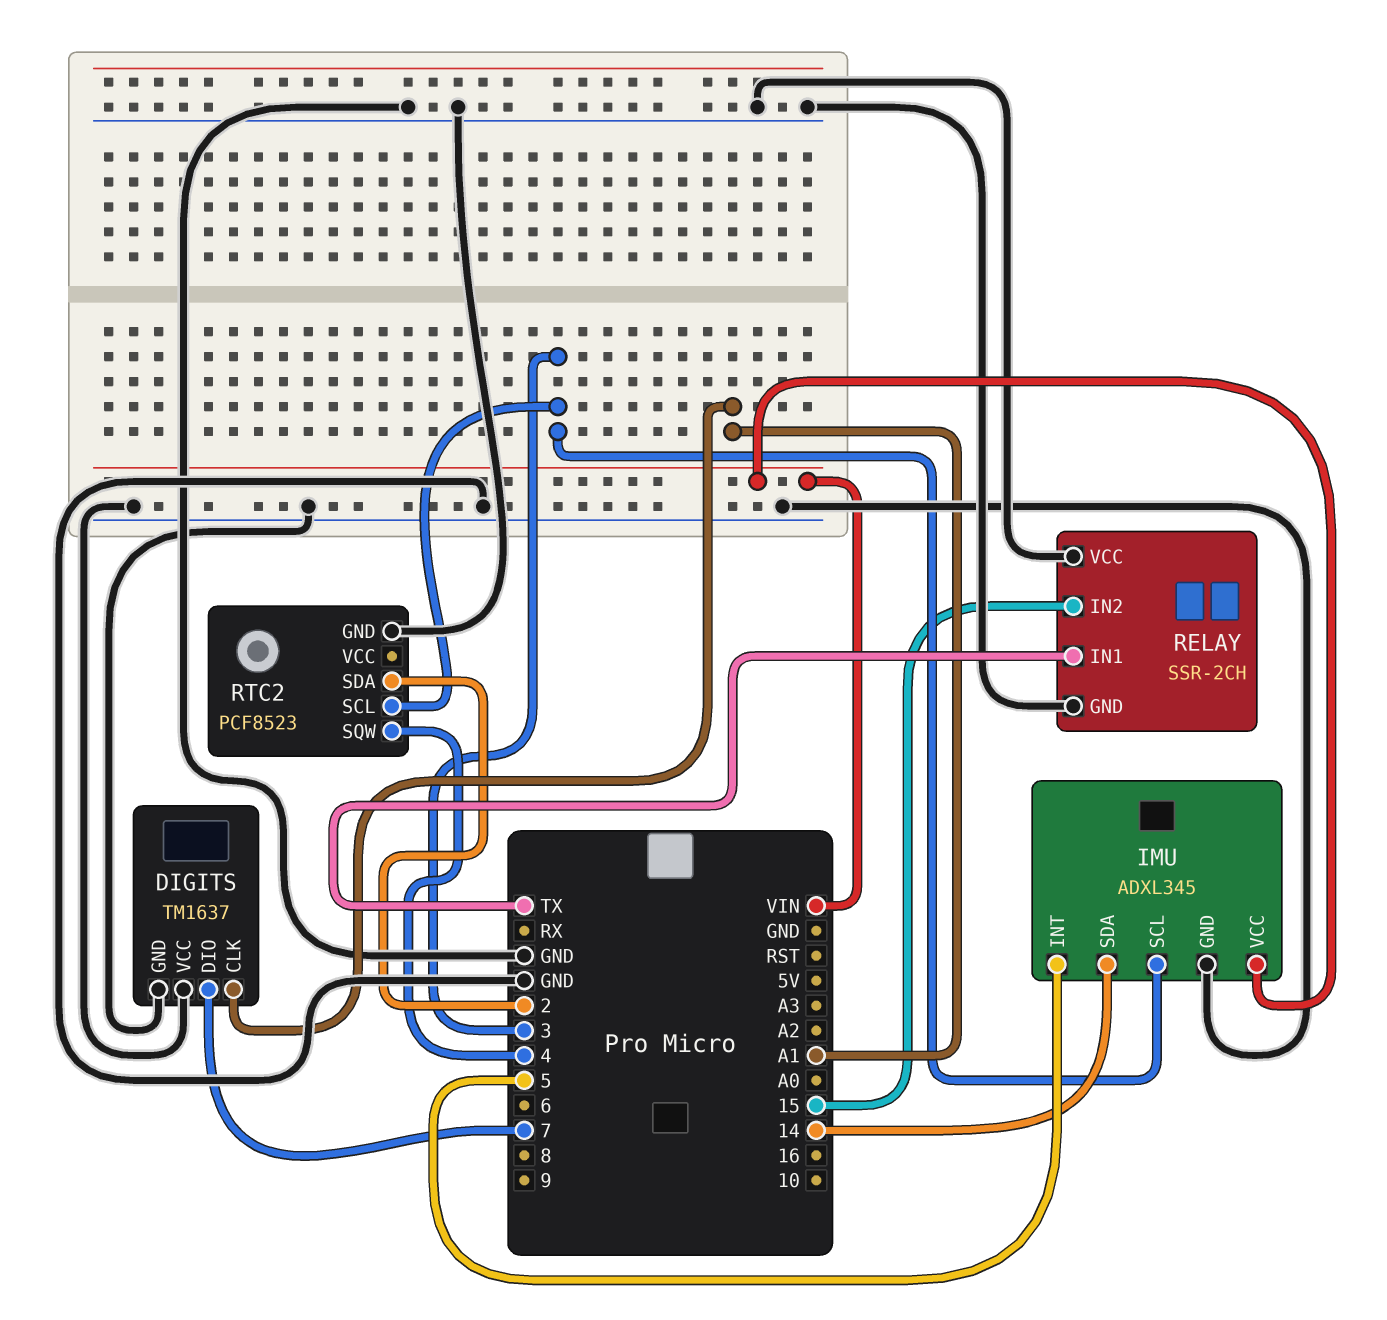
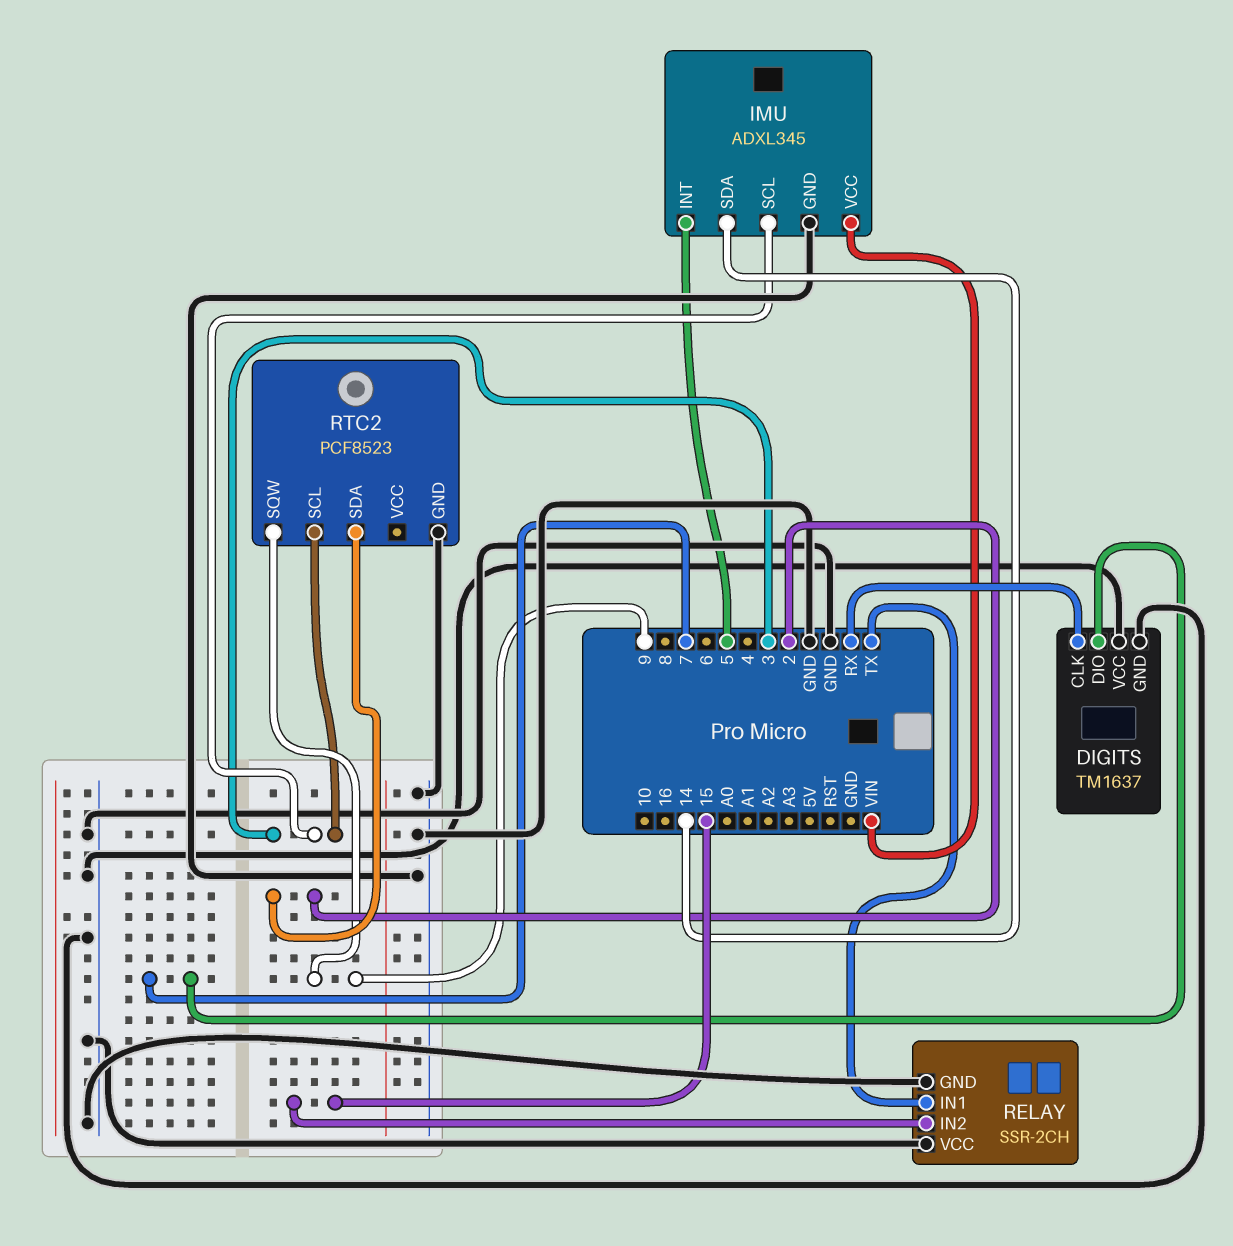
DIGITS pin CLK: A1 -> RX
RTC2 pin SQW: 4 -> 9

